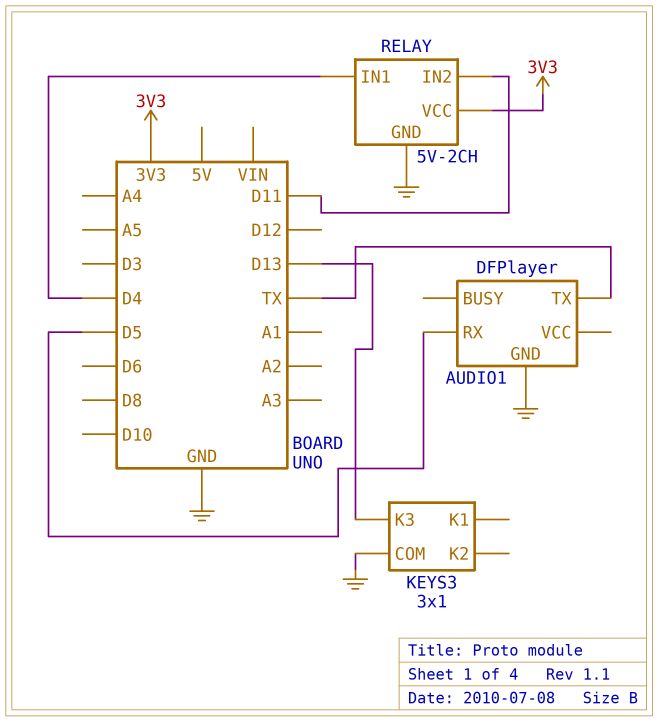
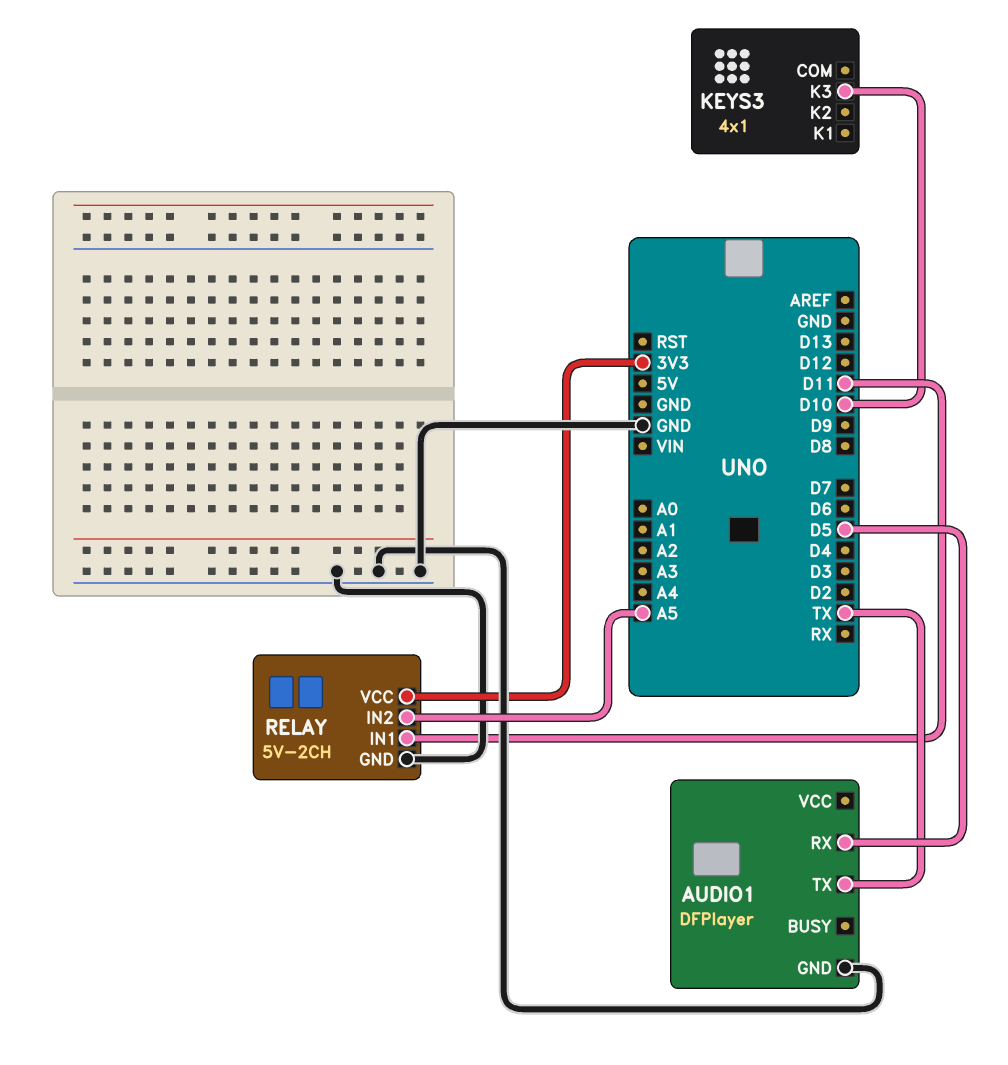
KEYS3: 3x1 -> 4x1
KEYS3 pin COM: GND -> none
KEYS3 pin K3: D13 -> D10
RELAY pin IN1: D4 -> D11
RELAY pin IN2: D11 -> A5

